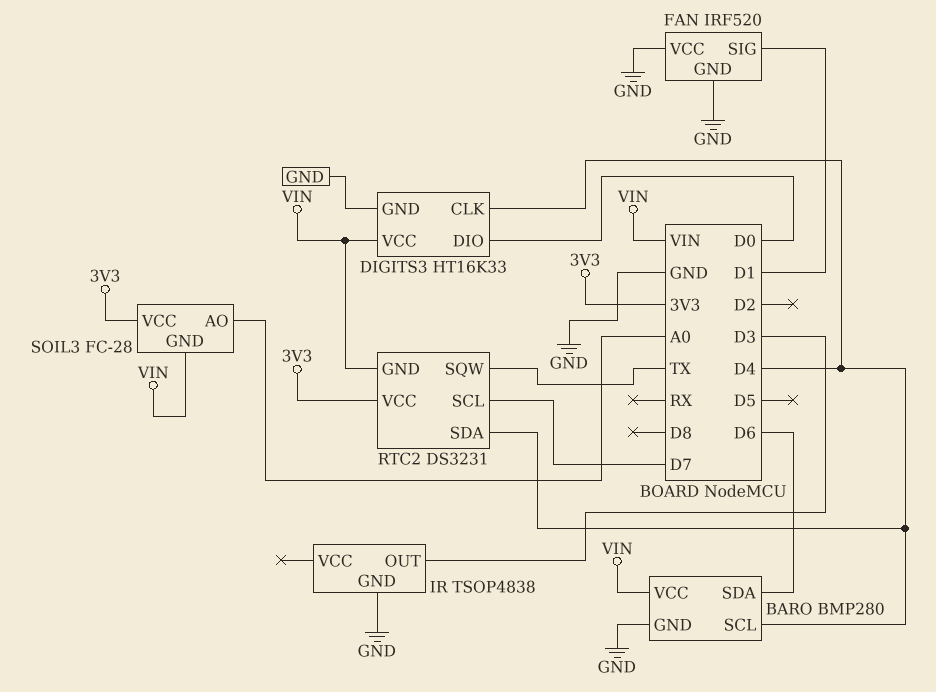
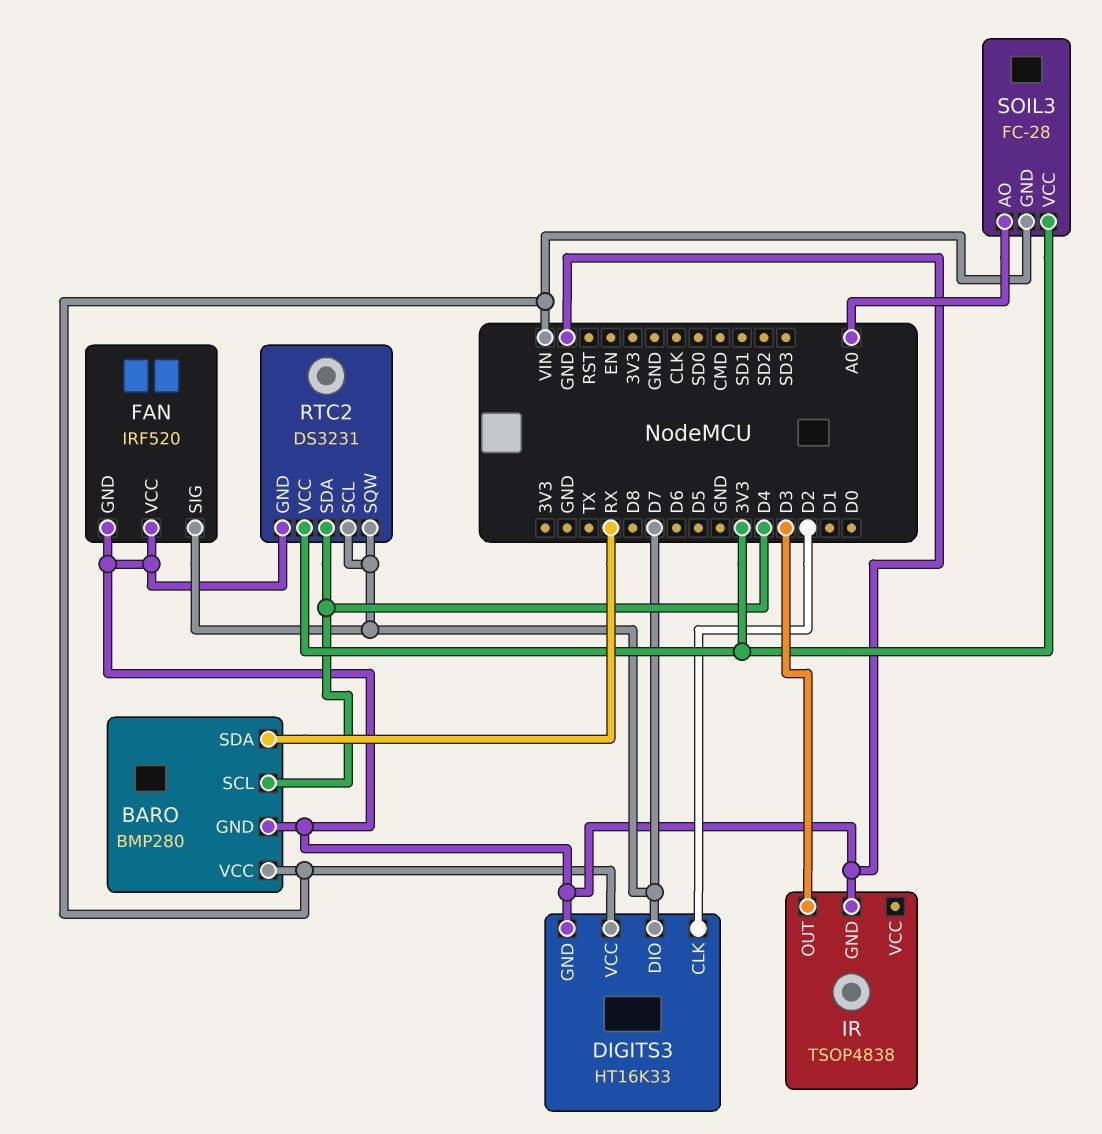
BARO pin SDA: D6 -> RX
DIGITS3 pin CLK: D4 -> D2
DIGITS3 pin DIO: D0 -> D7
FAN pin SIG: D1 -> D7
RTC2 pin GND: VIN -> GND
RTC2 pin SQW: TX -> D7

